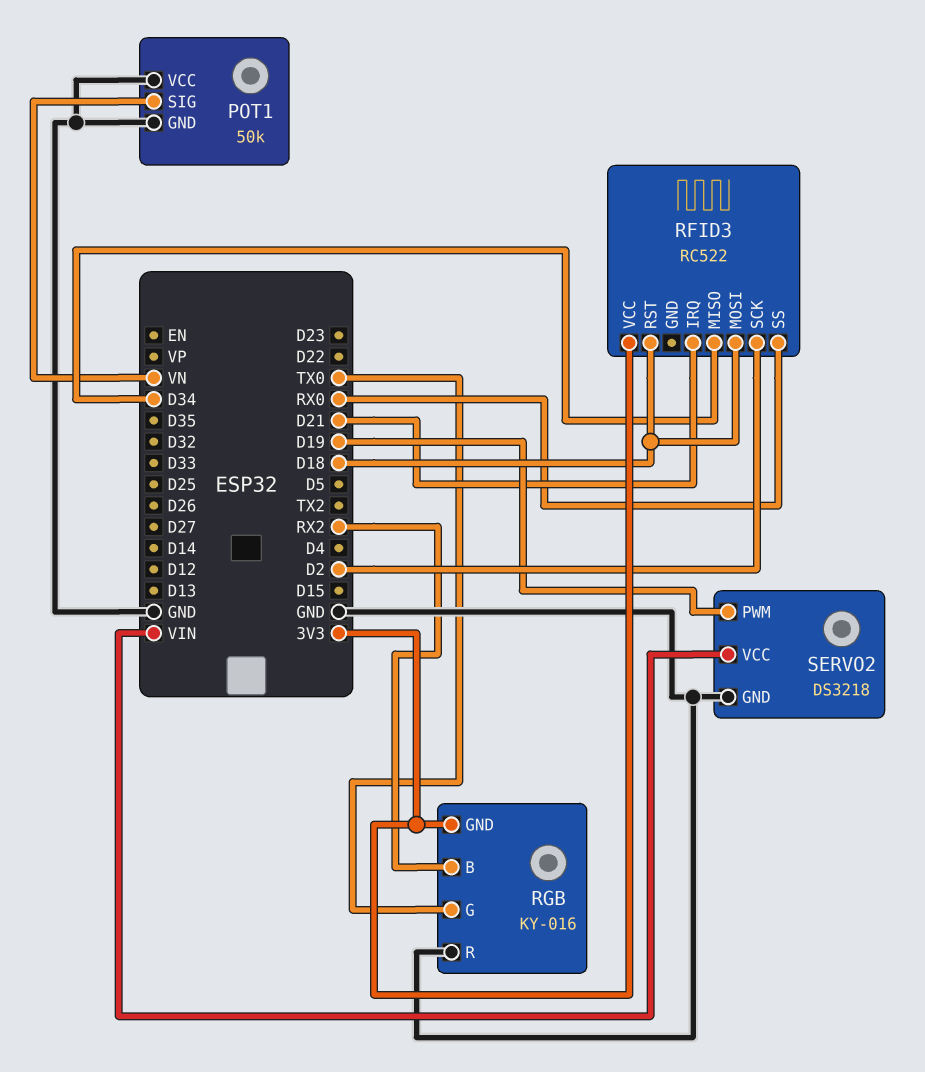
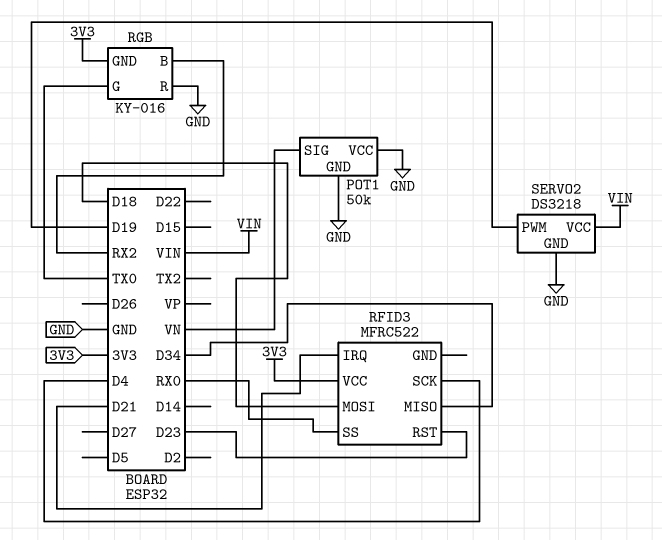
RFID3: RC522 -> MFRC522
RFID3 pin RST: D18 -> D23
RFID3 pin SCK: D2 -> D4

